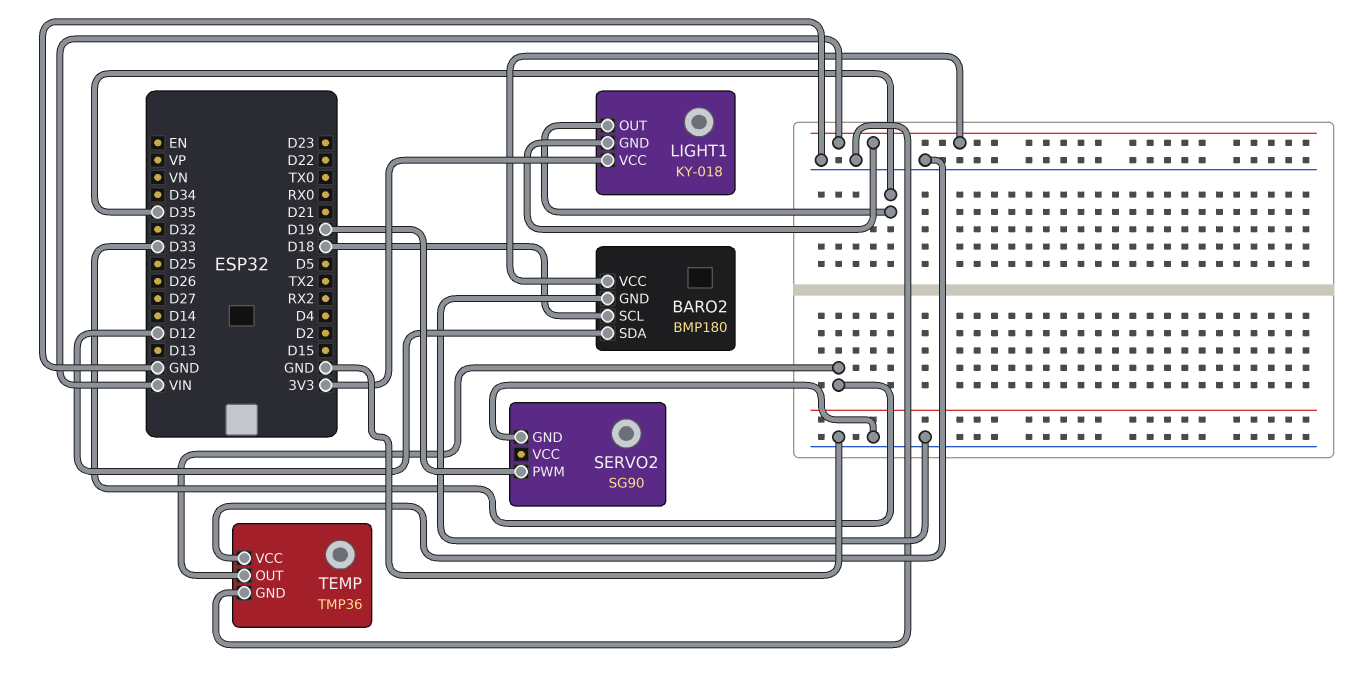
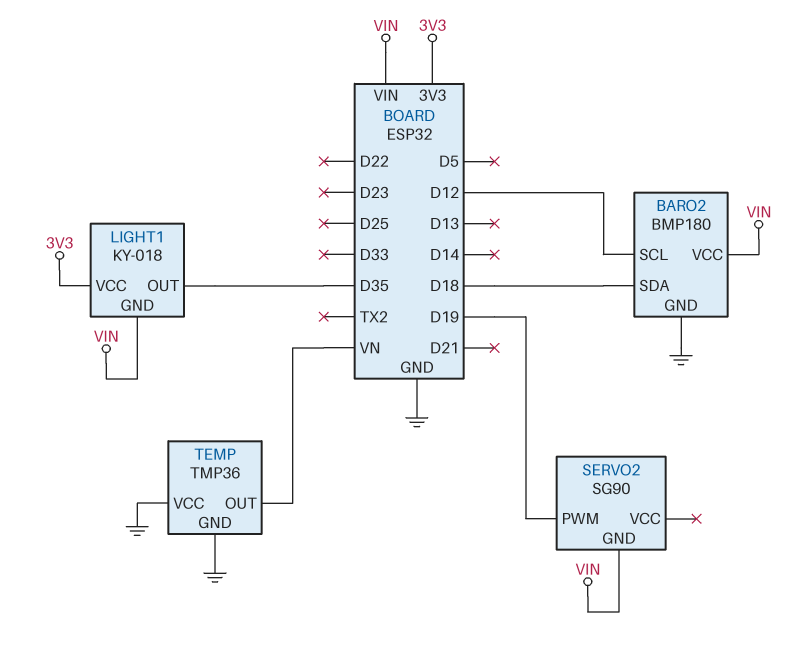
BARO2 pin SCL: D18 -> D12
BARO2 pin SDA: D12 -> D18
SERVO2 pin GND: GND -> VIN
TEMP pin OUT: D33 -> VN

